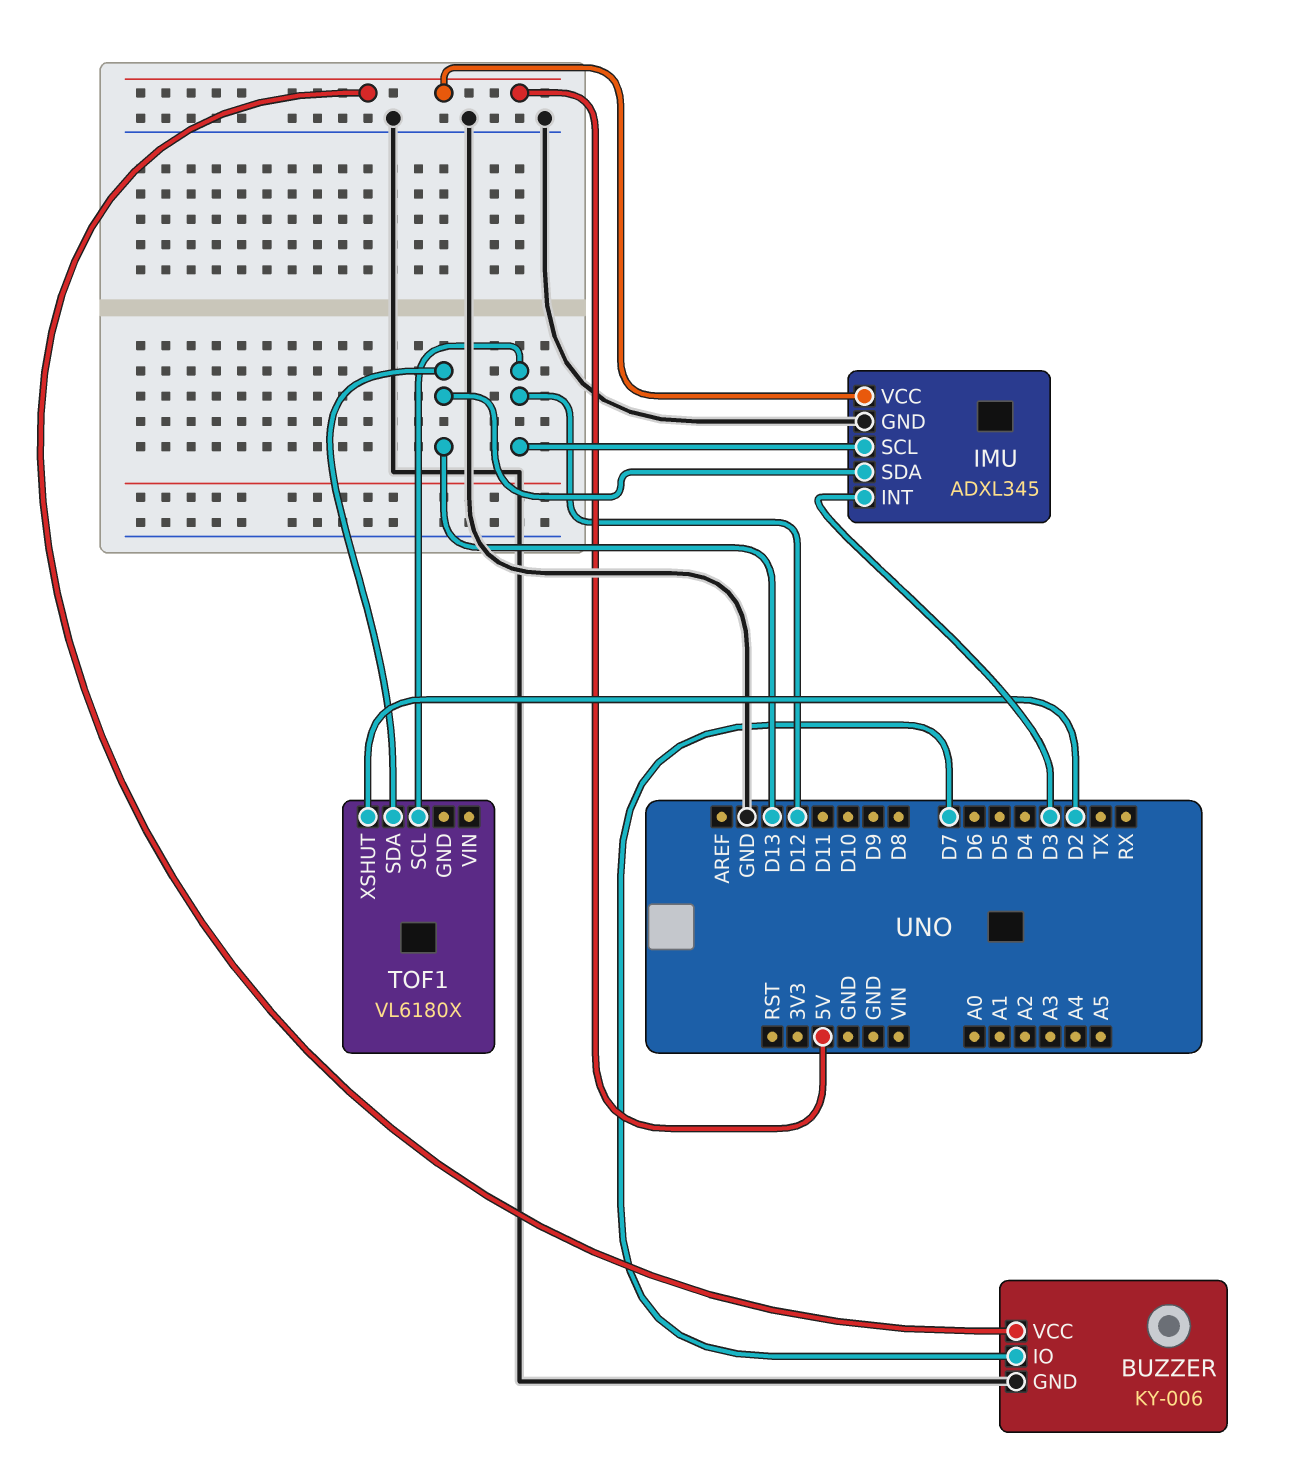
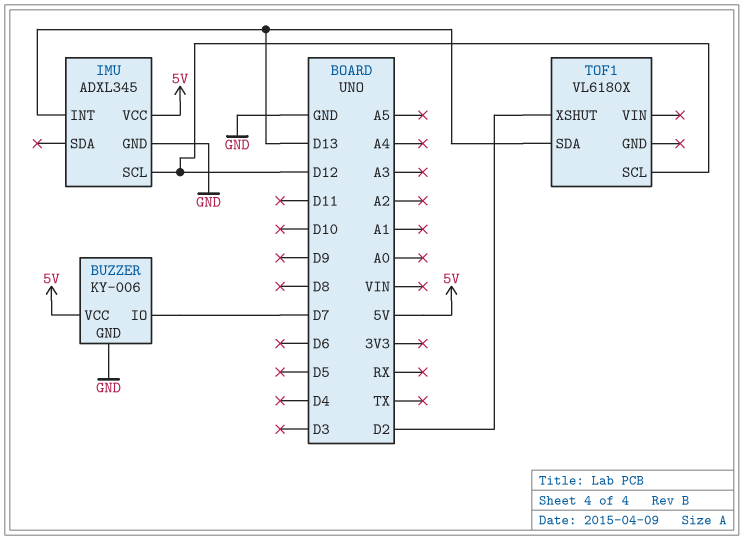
IMU pin INT: D3 -> D13
IMU pin SDA: D13 -> none

